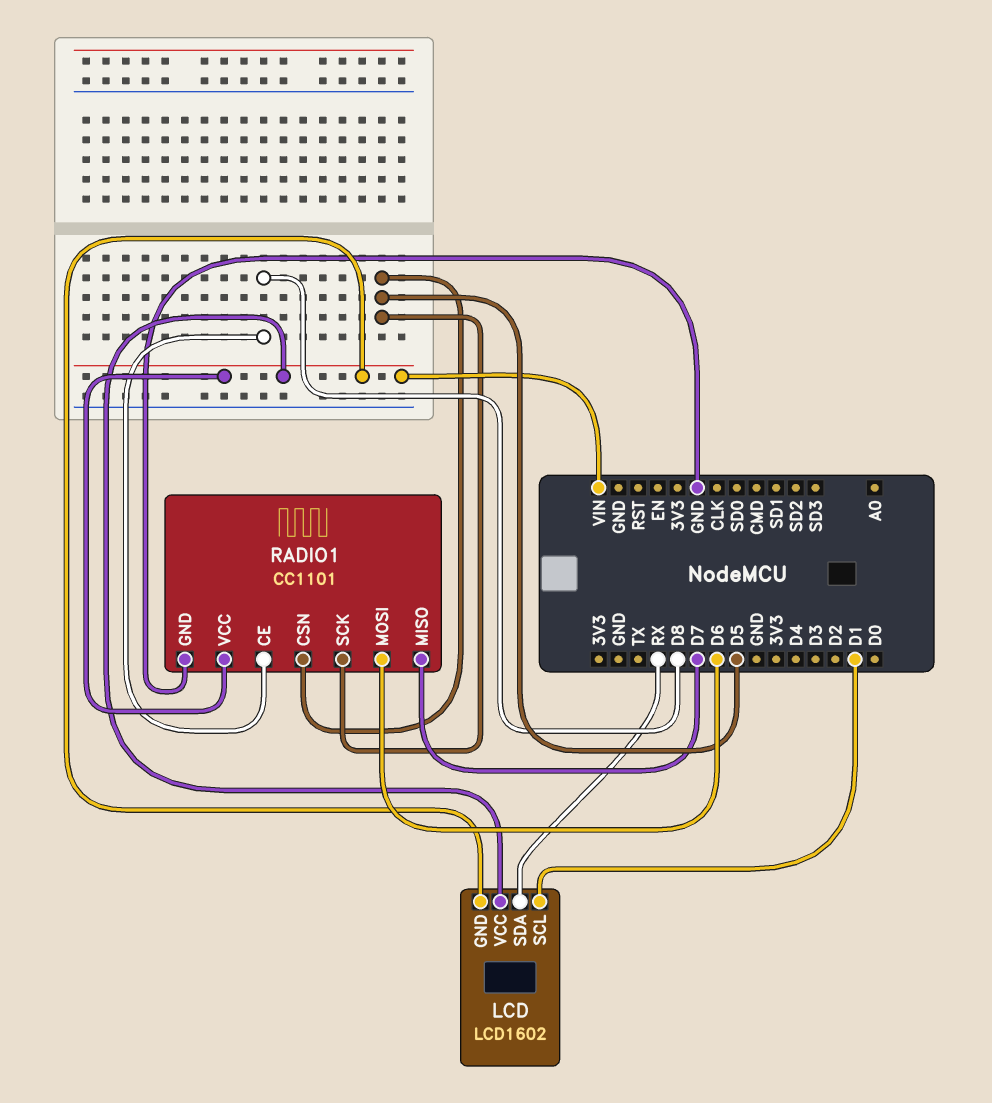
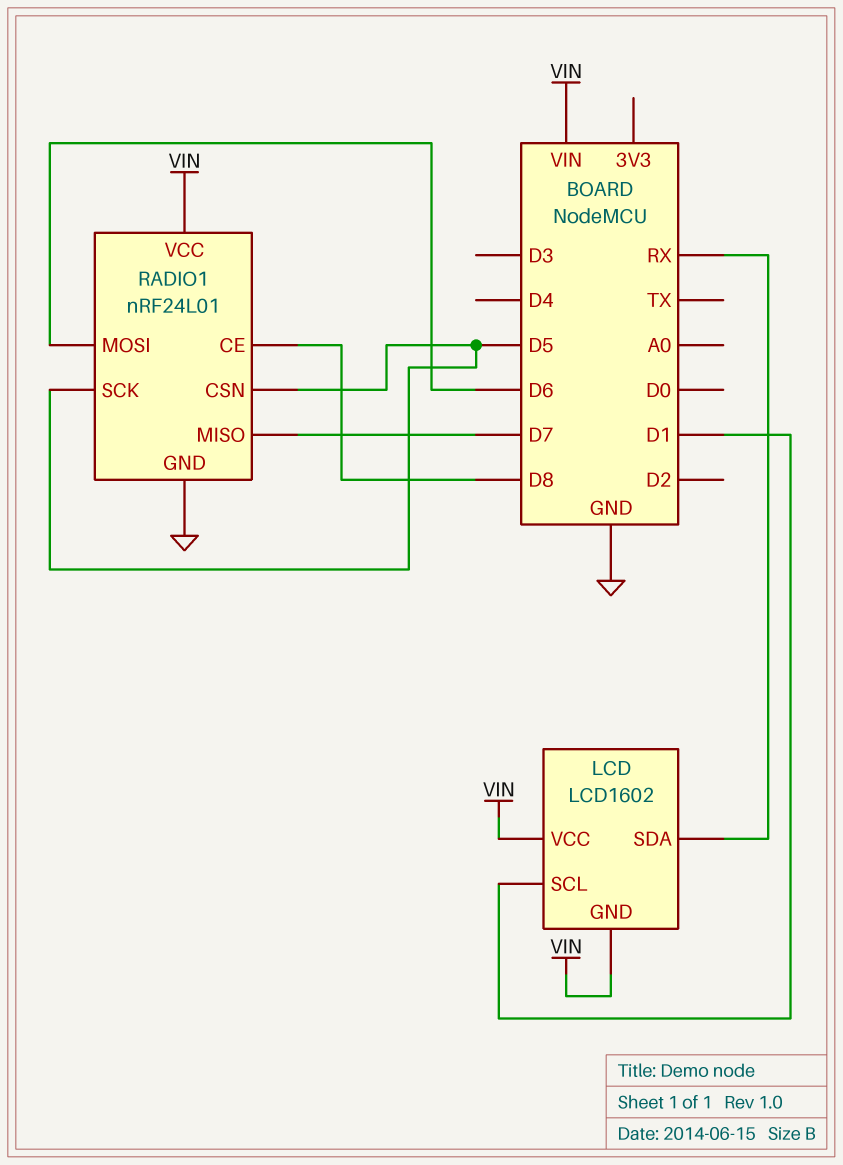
RADIO1: CC1101 -> nRF24L01

